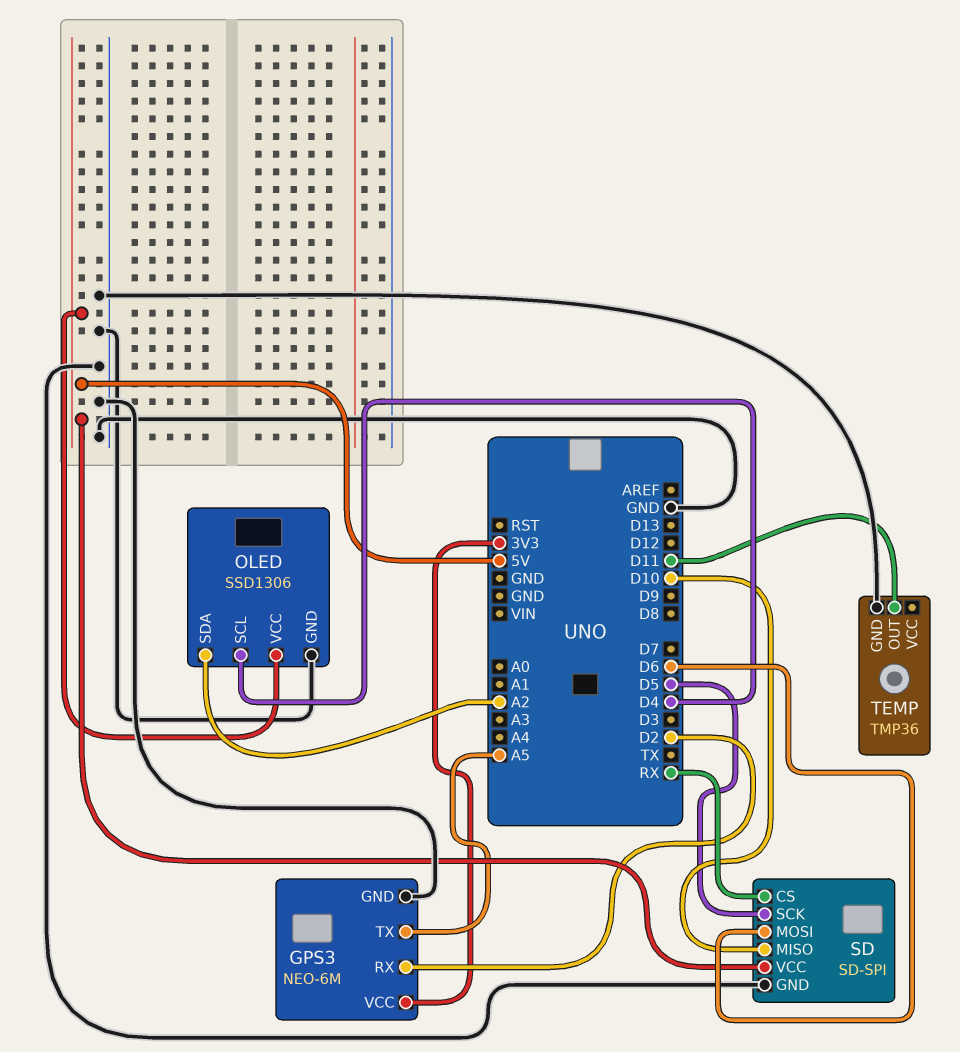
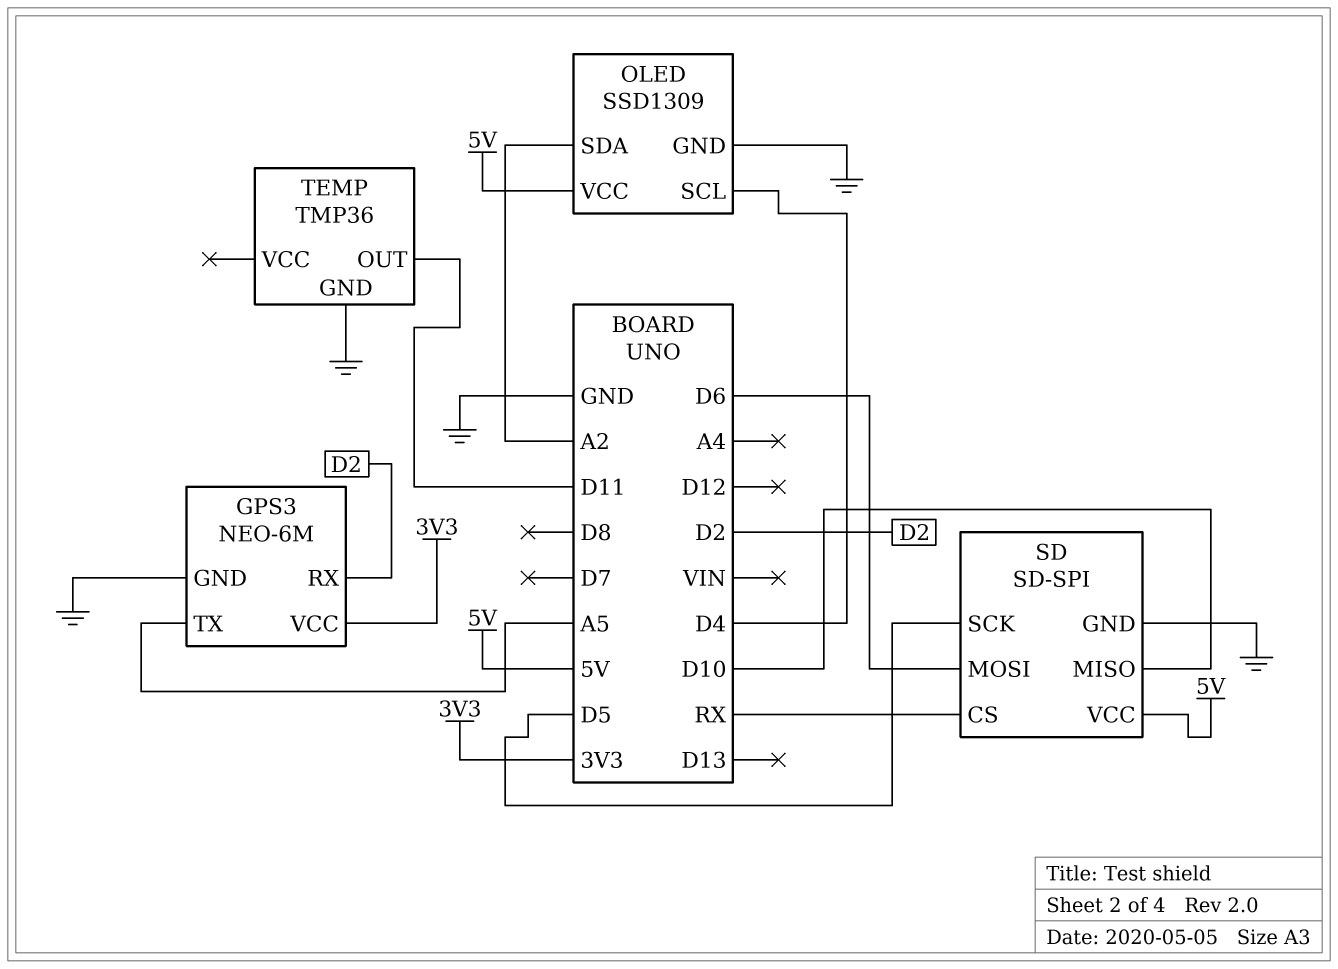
OLED: SSD1306 -> SSD1309

